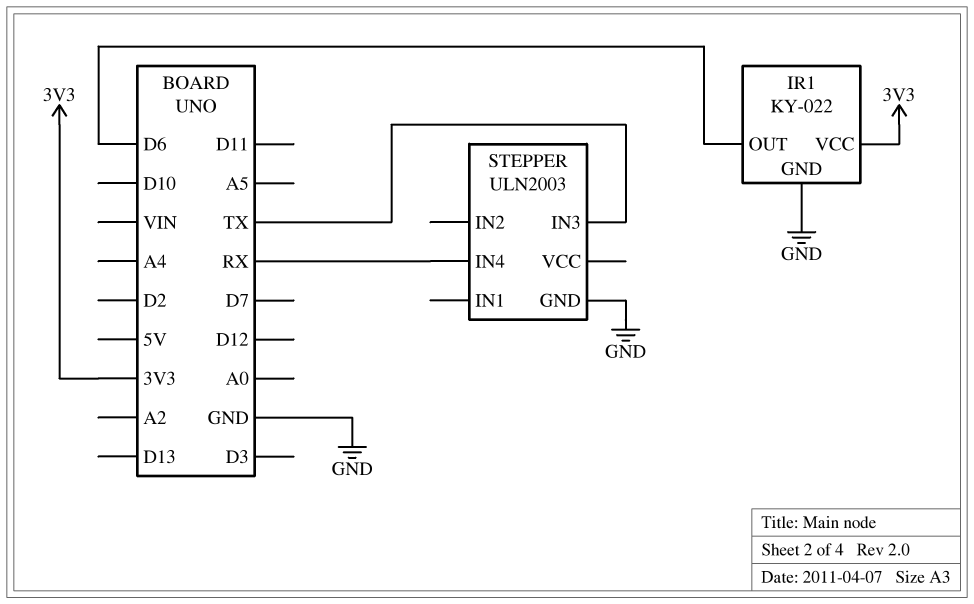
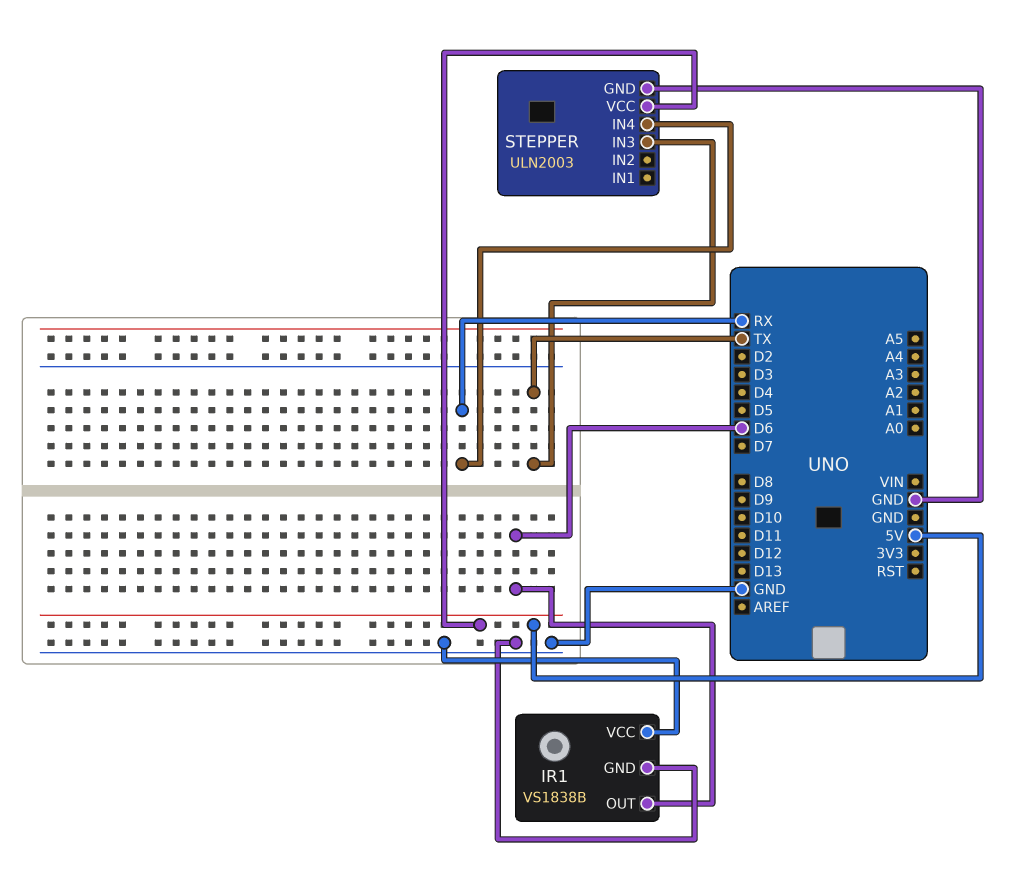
IR1: KY-022 -> VS1838B
IR1 pin VCC: 3V3 -> GND
STEPPER pin VCC: none -> 5V

